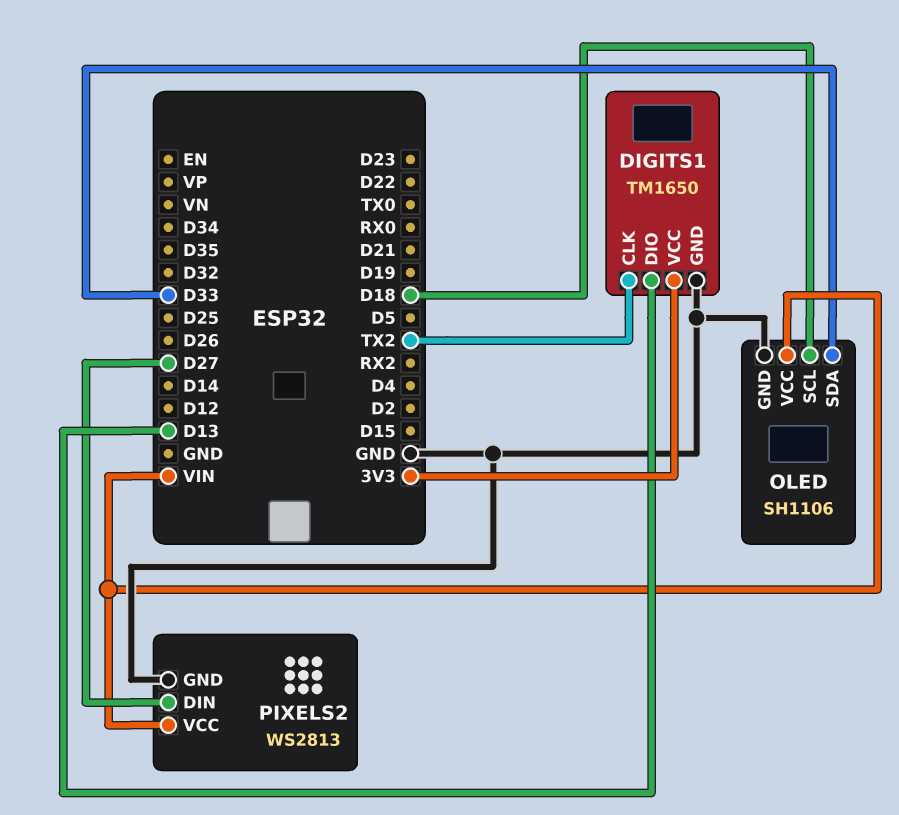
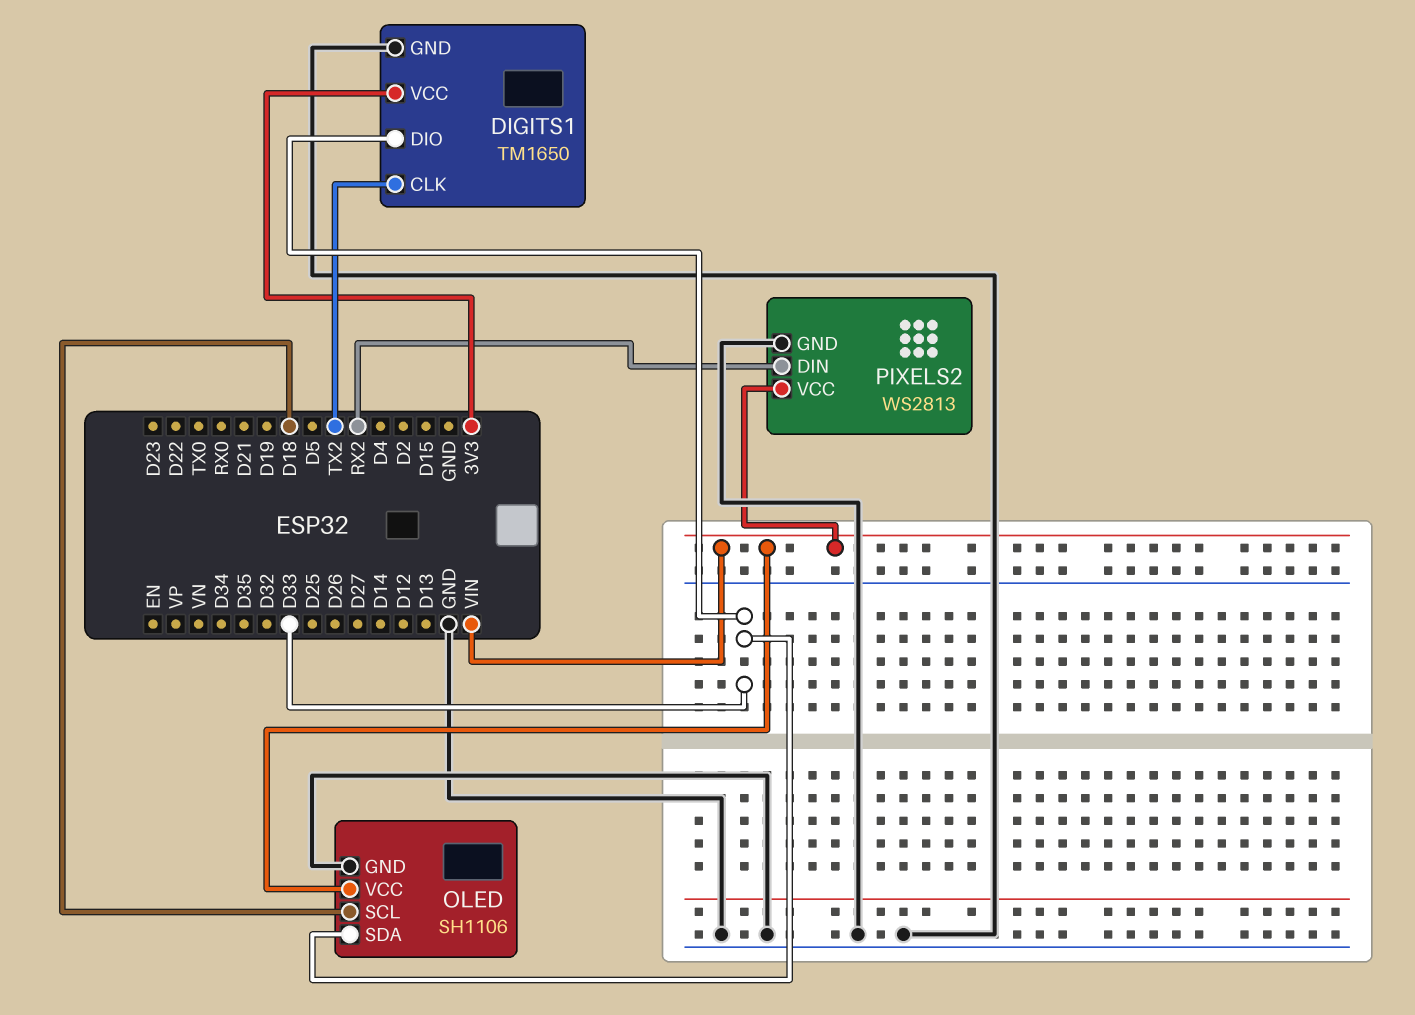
DIGITS1 pin DIO: D13 -> D33
PIXELS2 pin DIN: D27 -> RX2

